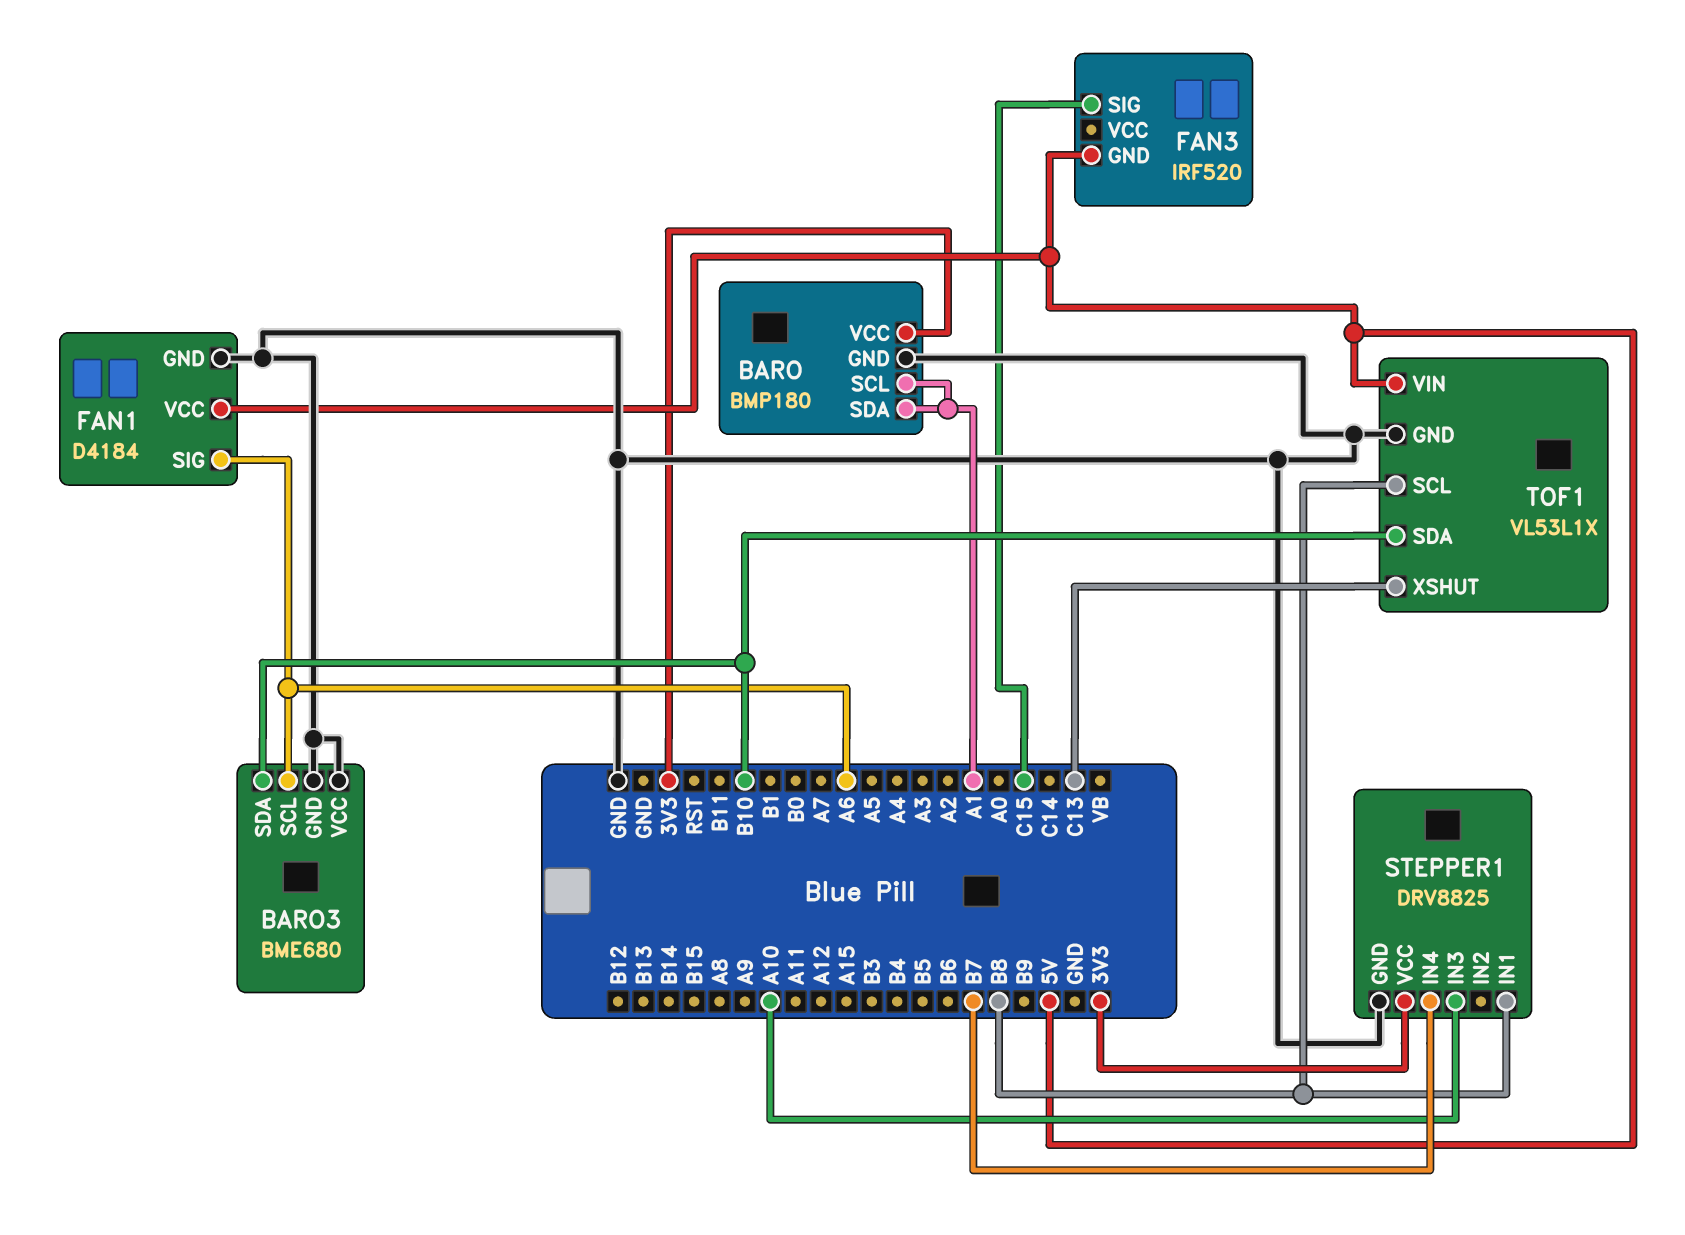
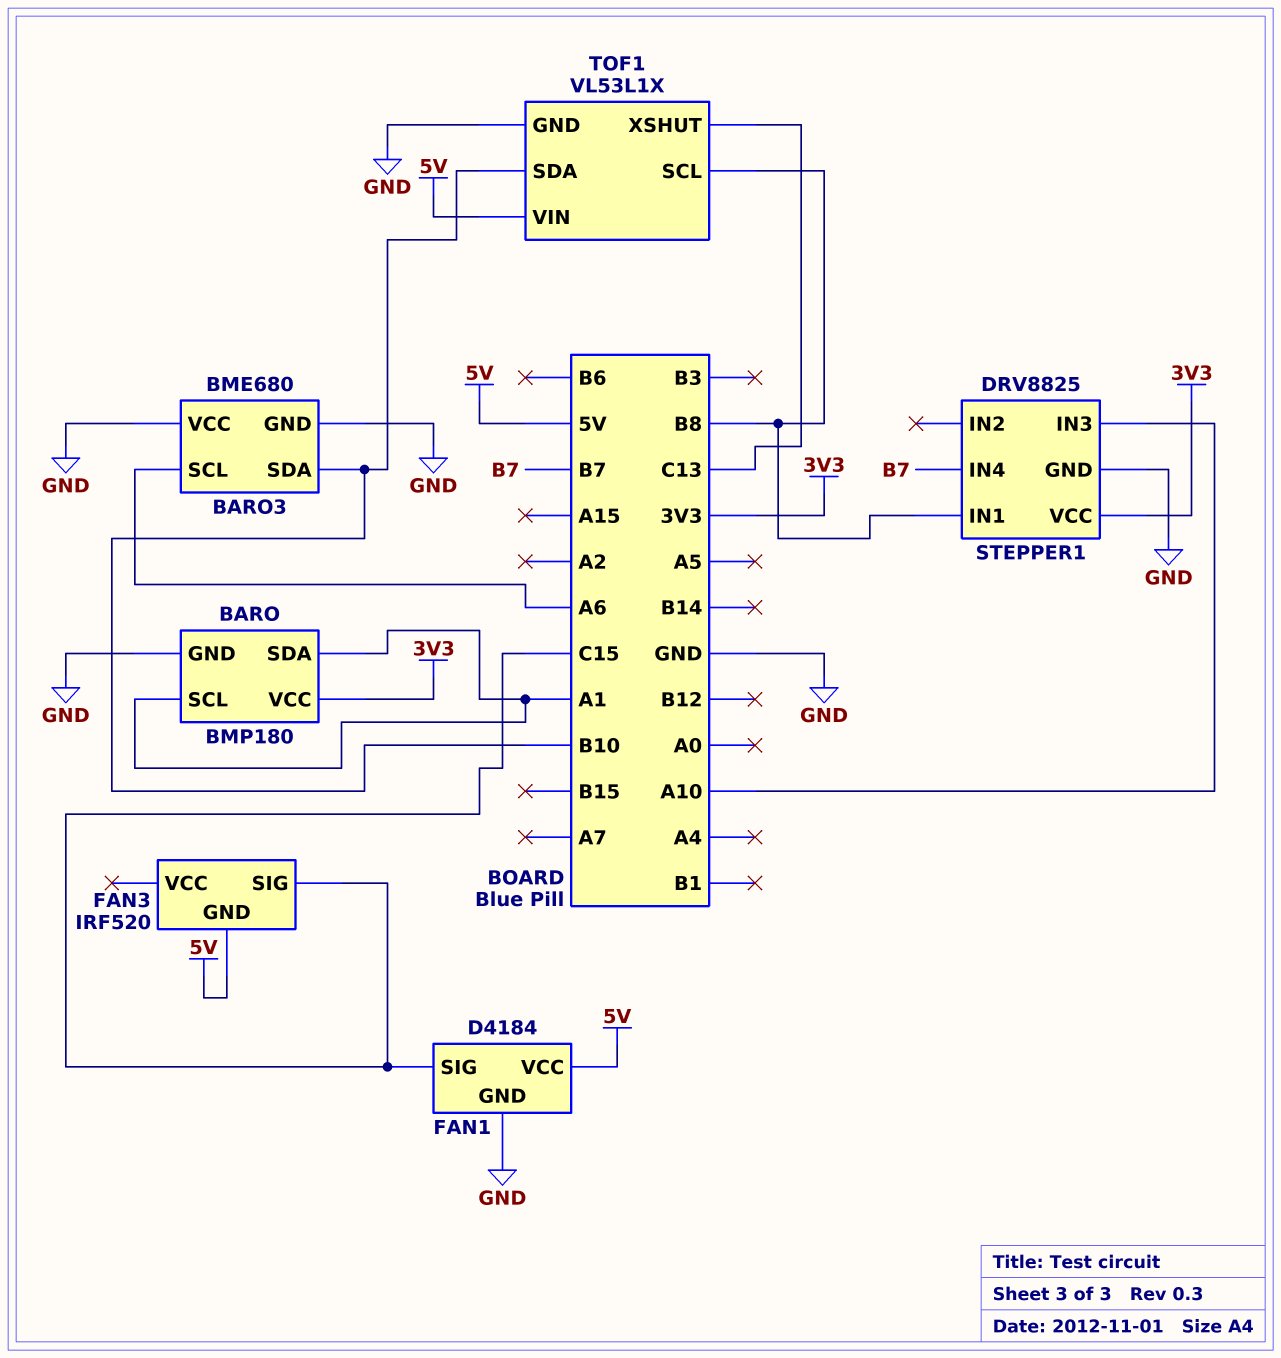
FAN1 pin SIG: A6 -> C15

